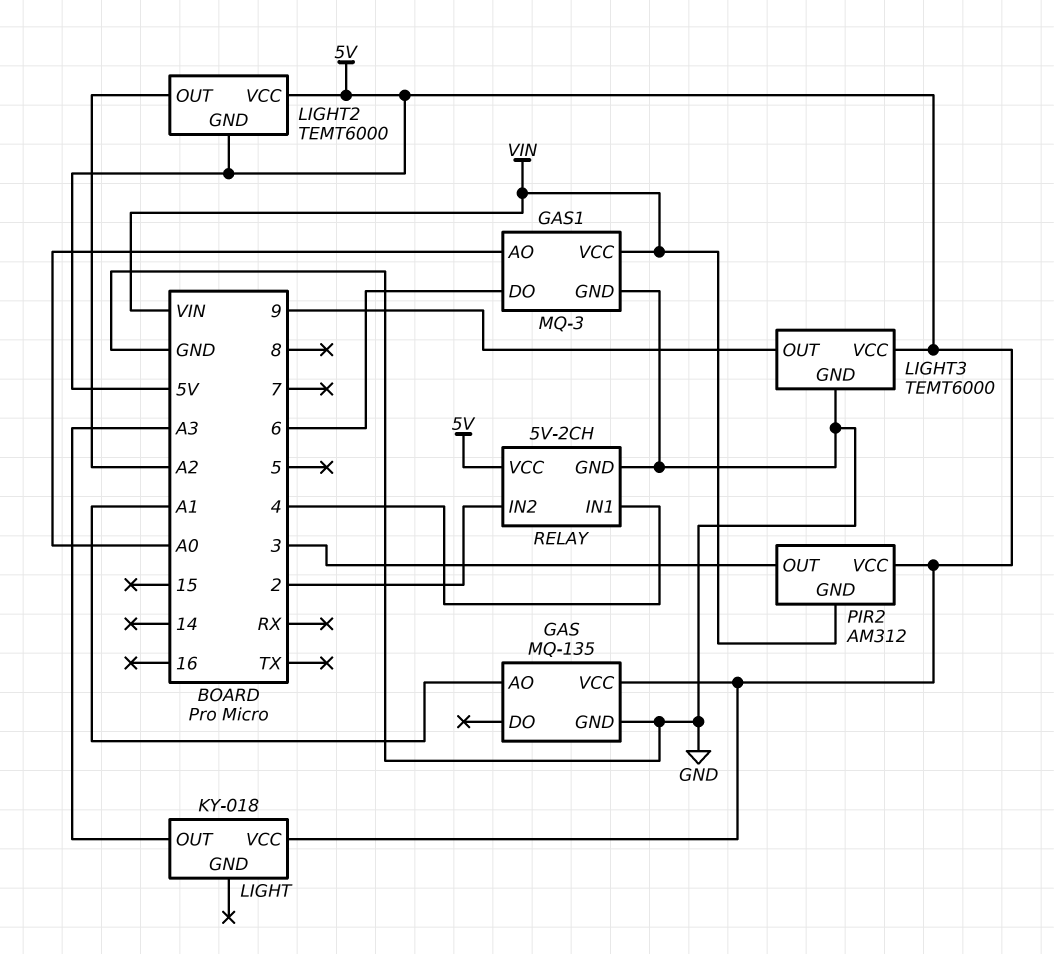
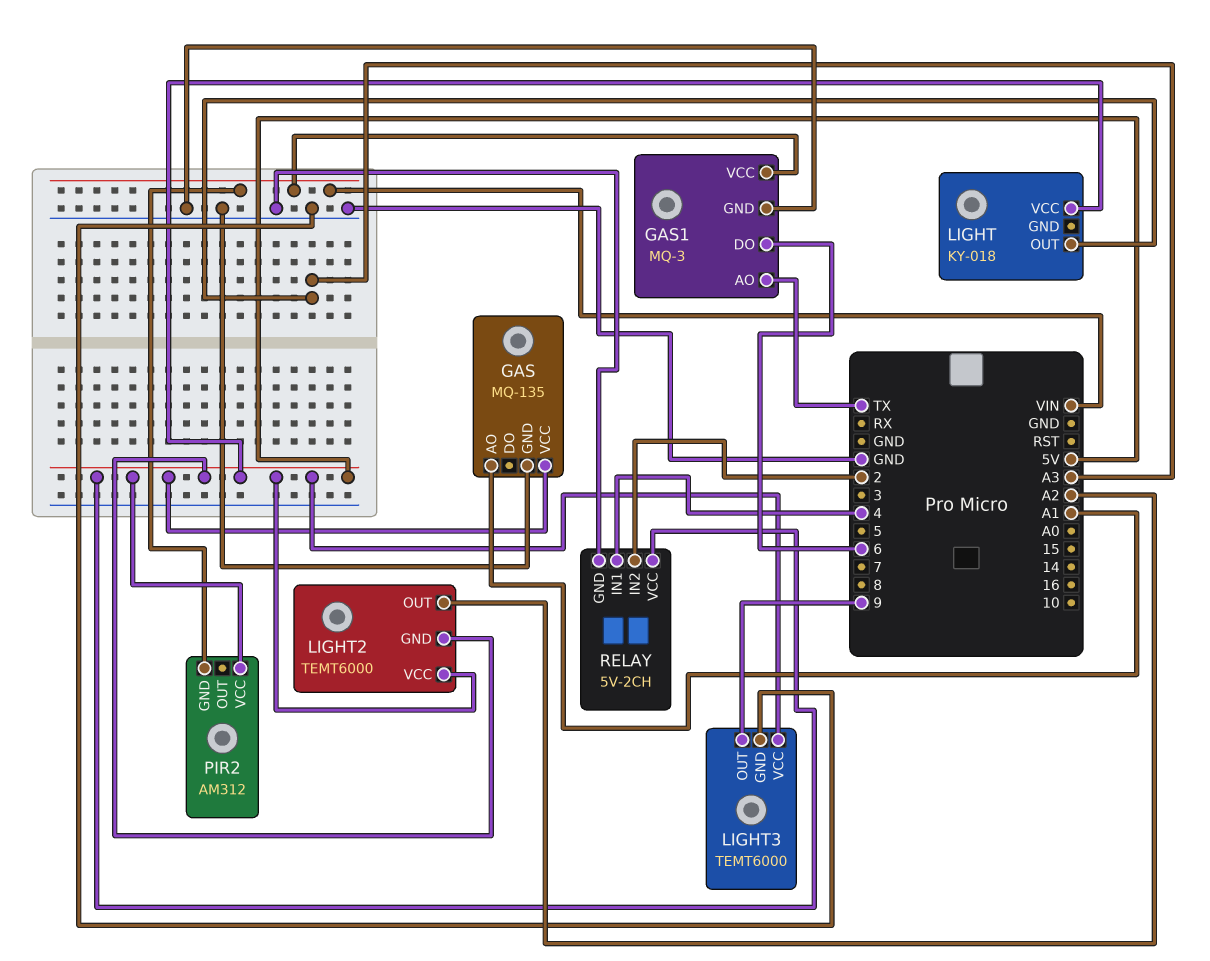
GAS1 pin AO: A0 -> TX
PIR2 pin OUT: 3 -> none

